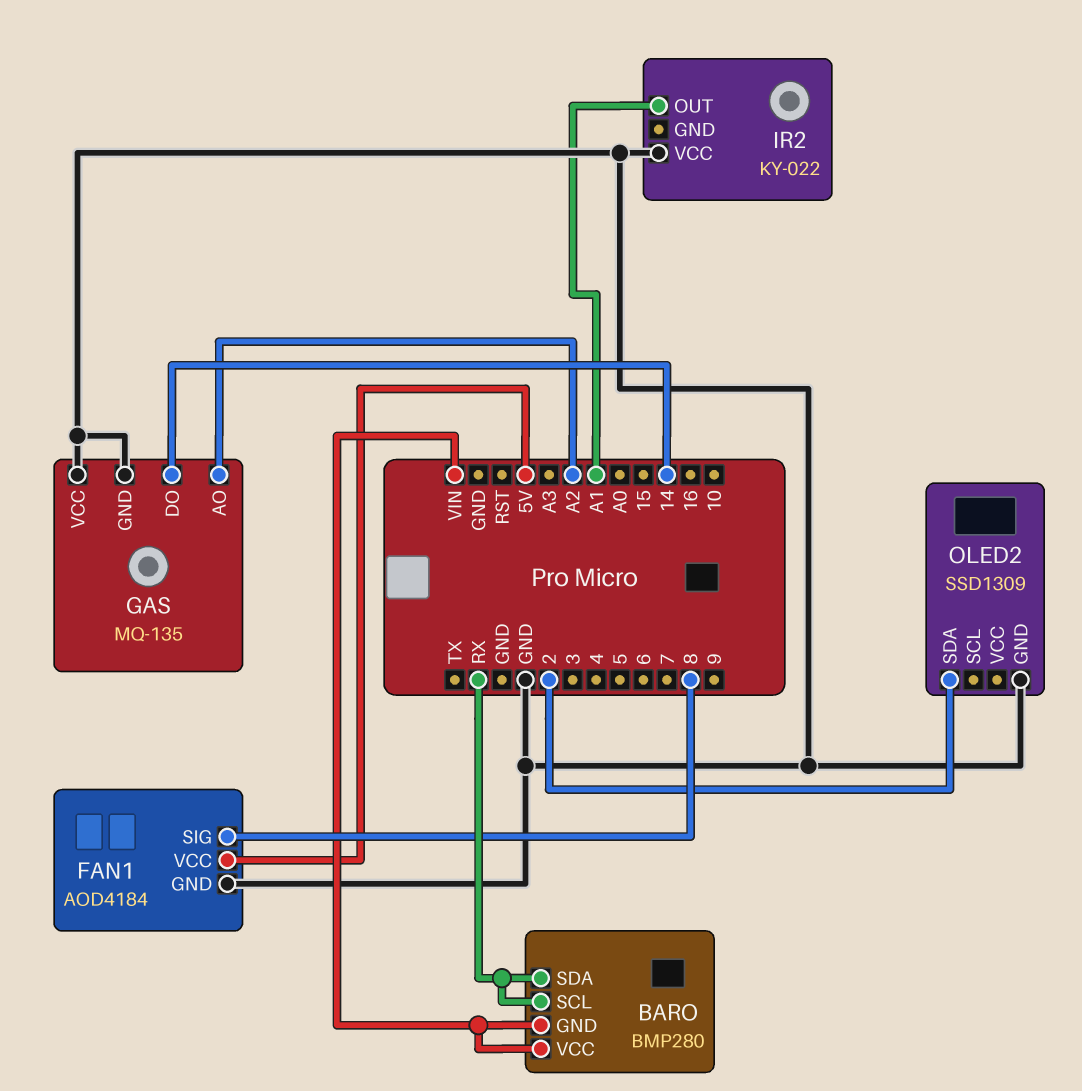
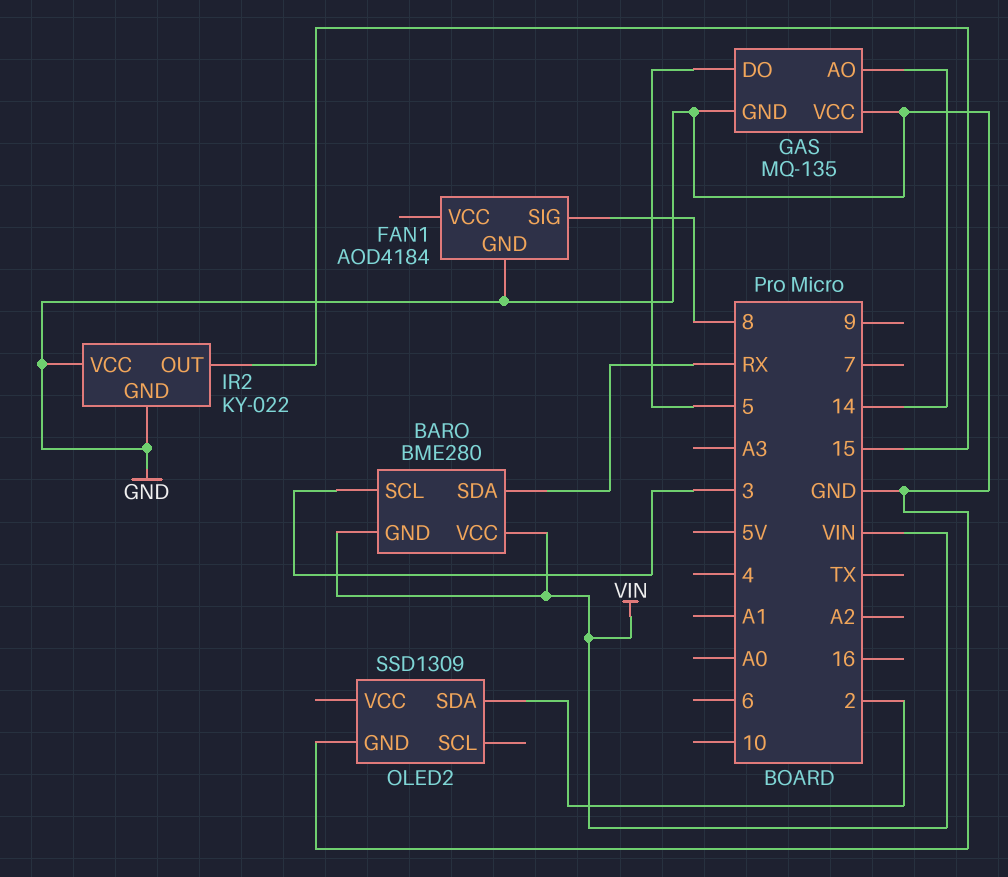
BARO: BMP280 -> BME280
BARO pin SCL: RX -> 3
FAN1 pin VCC: 5V -> none
GAS pin AO: A2 -> 14
GAS pin DO: 14 -> 5
IR2 pin GND: none -> GND
IR2 pin OUT: A1 -> 15

